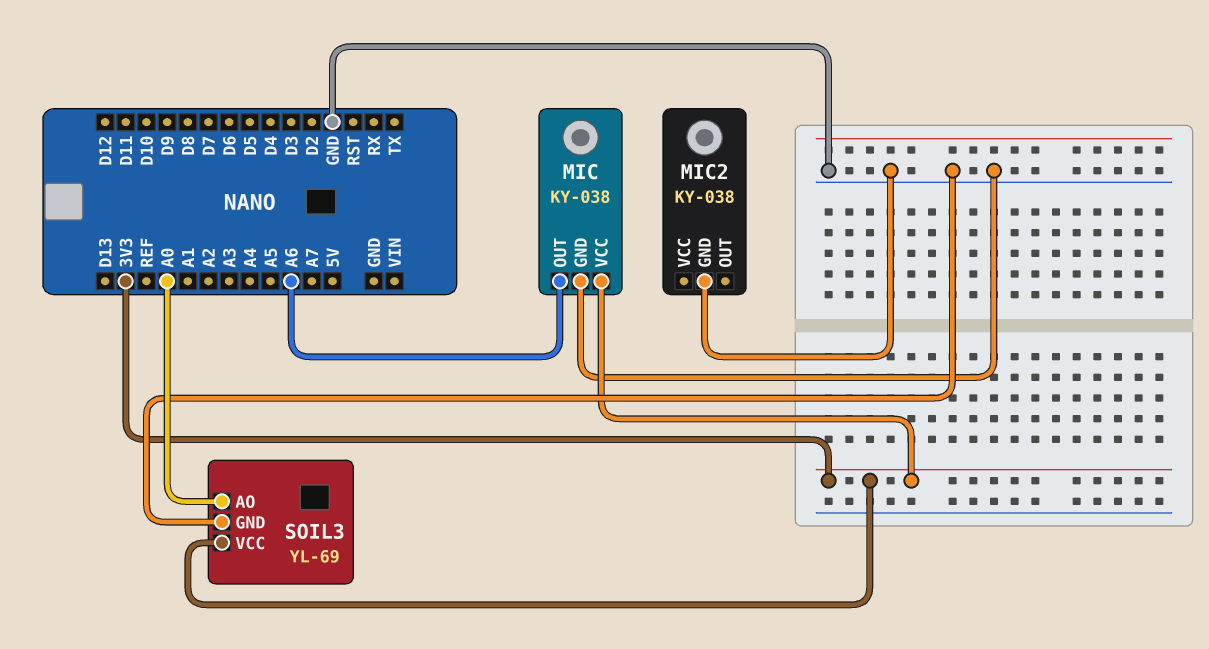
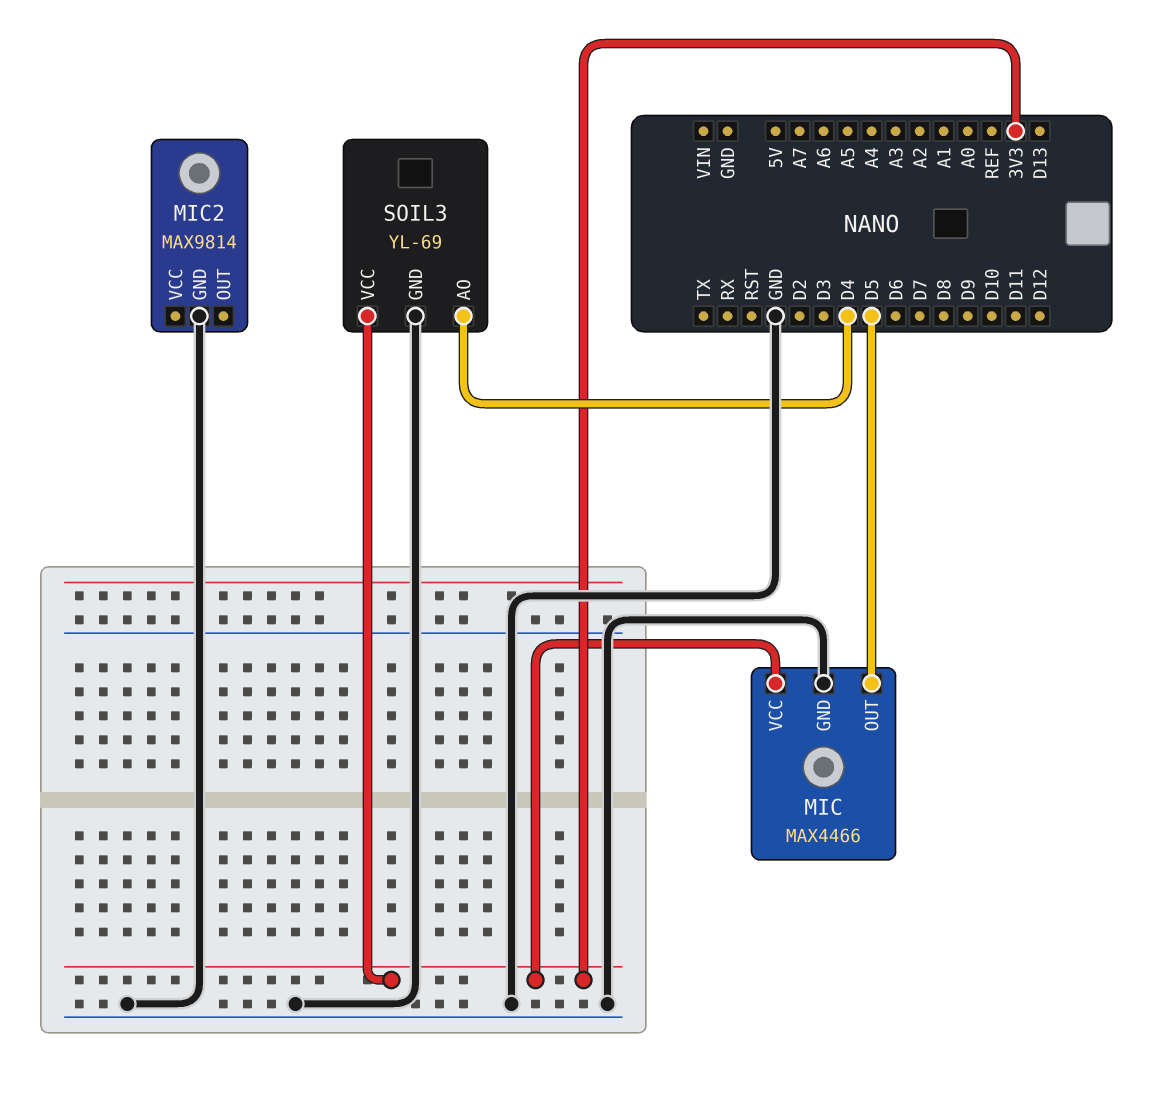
MIC: KY-038 -> MAX4466
MIC pin OUT: A6 -> D5
MIC2: KY-038 -> MAX9814
SOIL3 pin AO: A0 -> D4

